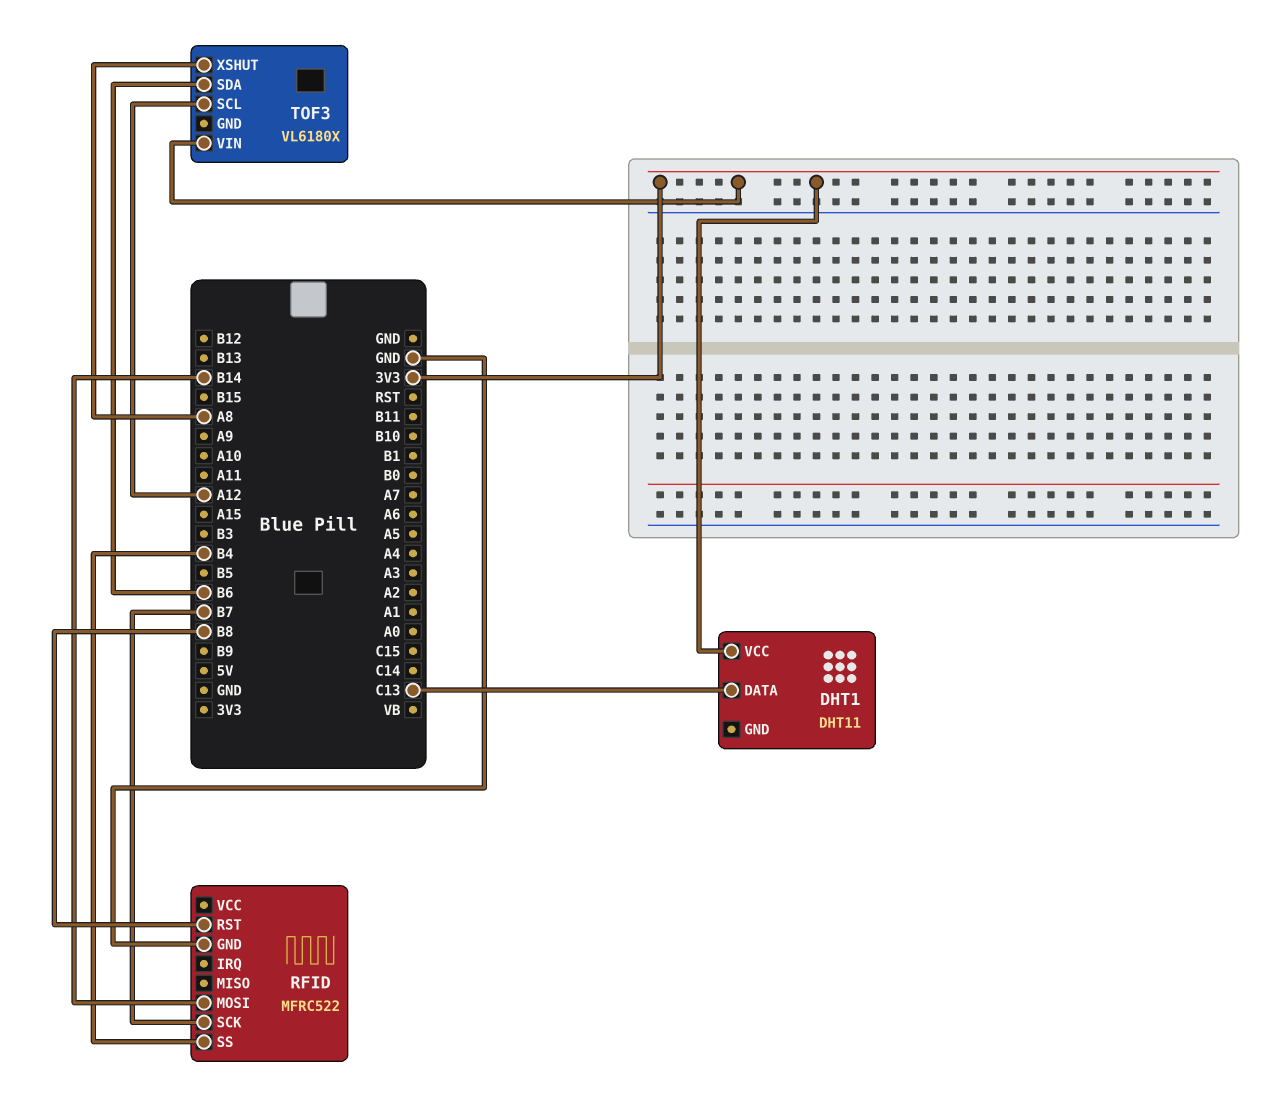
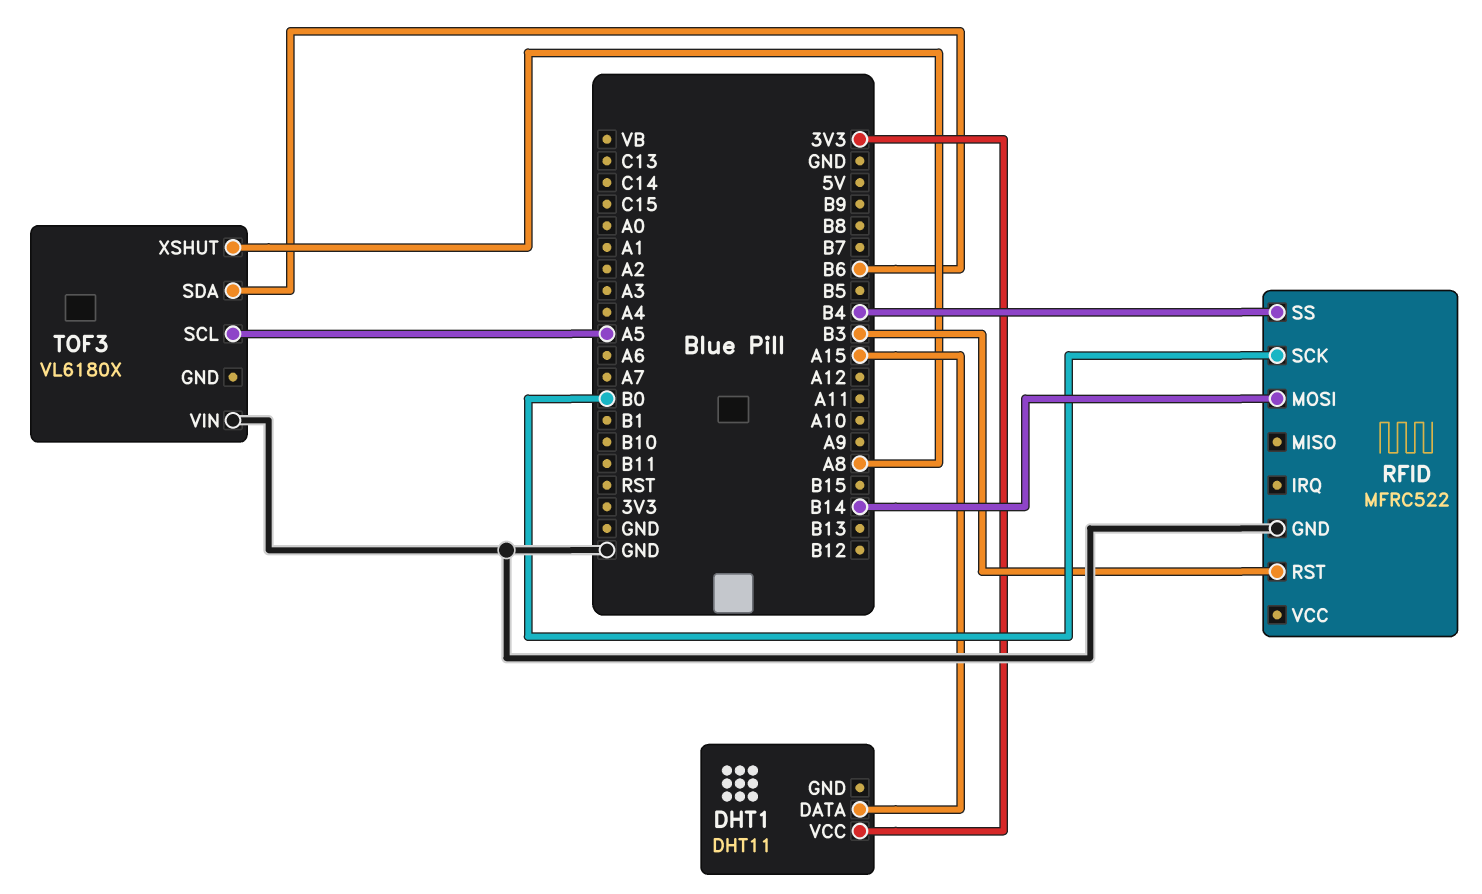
DHT1 pin DATA: C13 -> A15
RFID pin RST: B8 -> B3
RFID pin SCK: B7 -> B0
TOF3 pin SCL: A12 -> A5
TOF3 pin VIN: 3V3 -> GND

